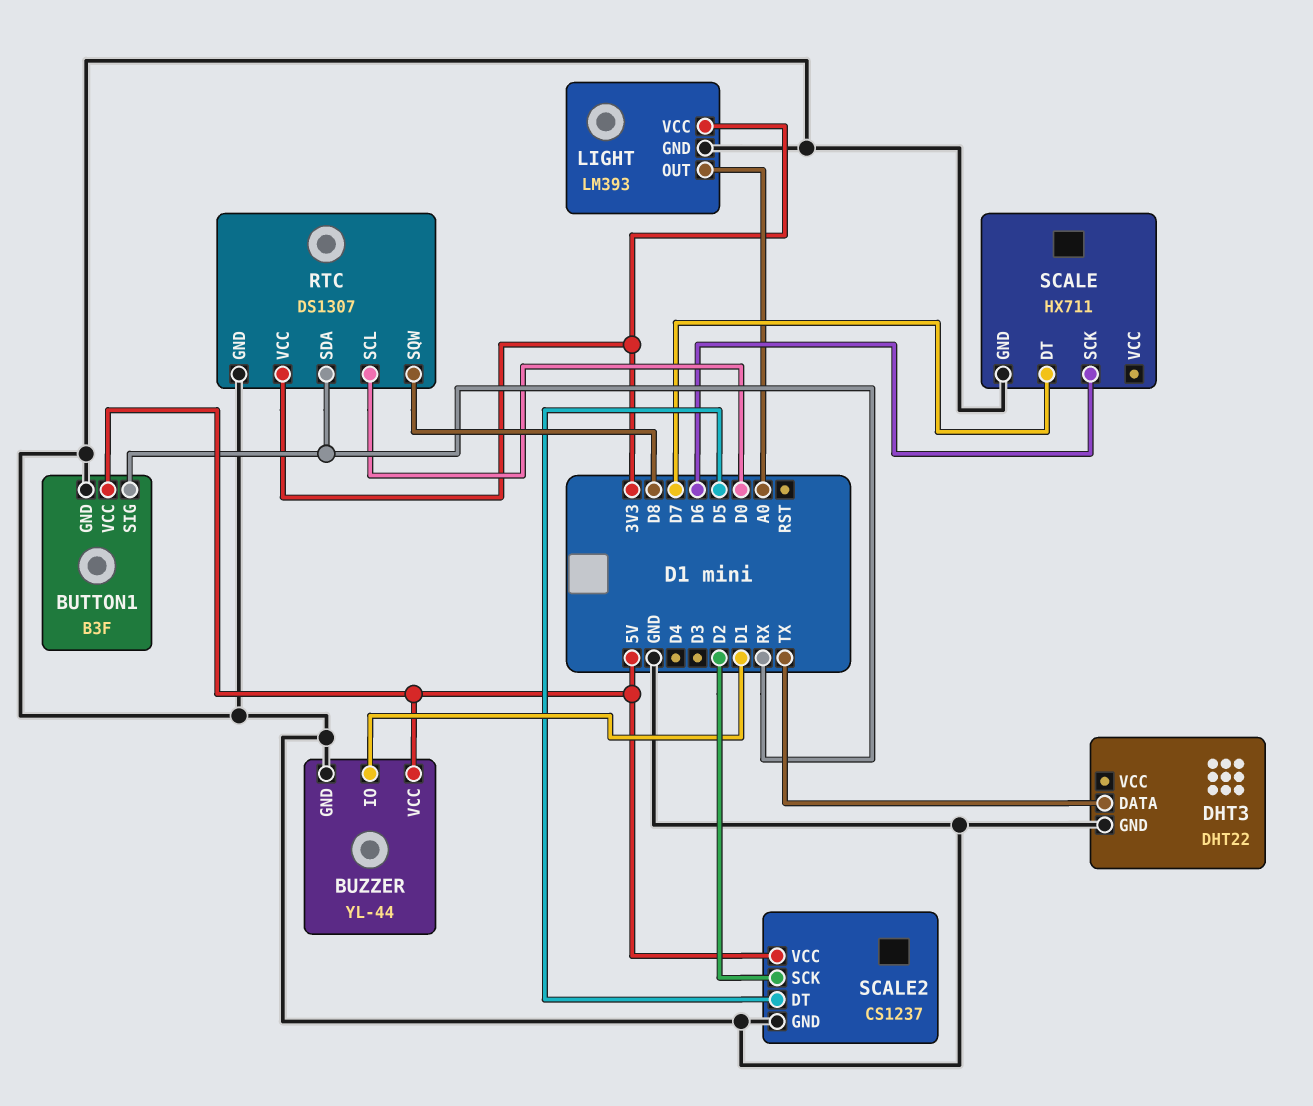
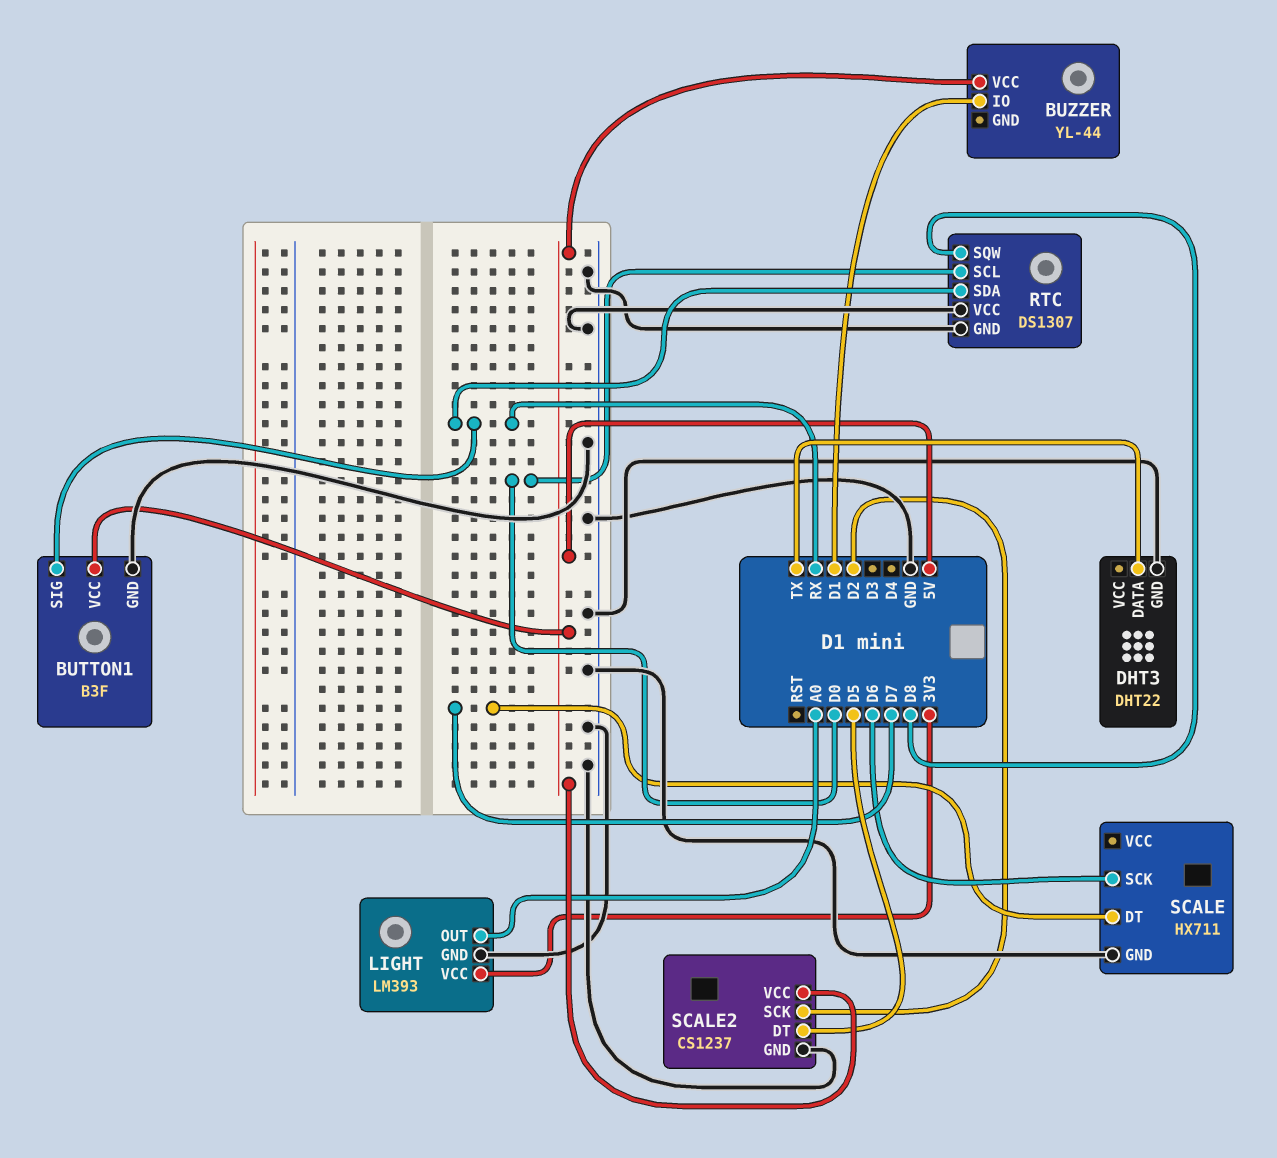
BUZZER pin GND: GND -> none
RTC pin VCC: 3V3 -> GND

